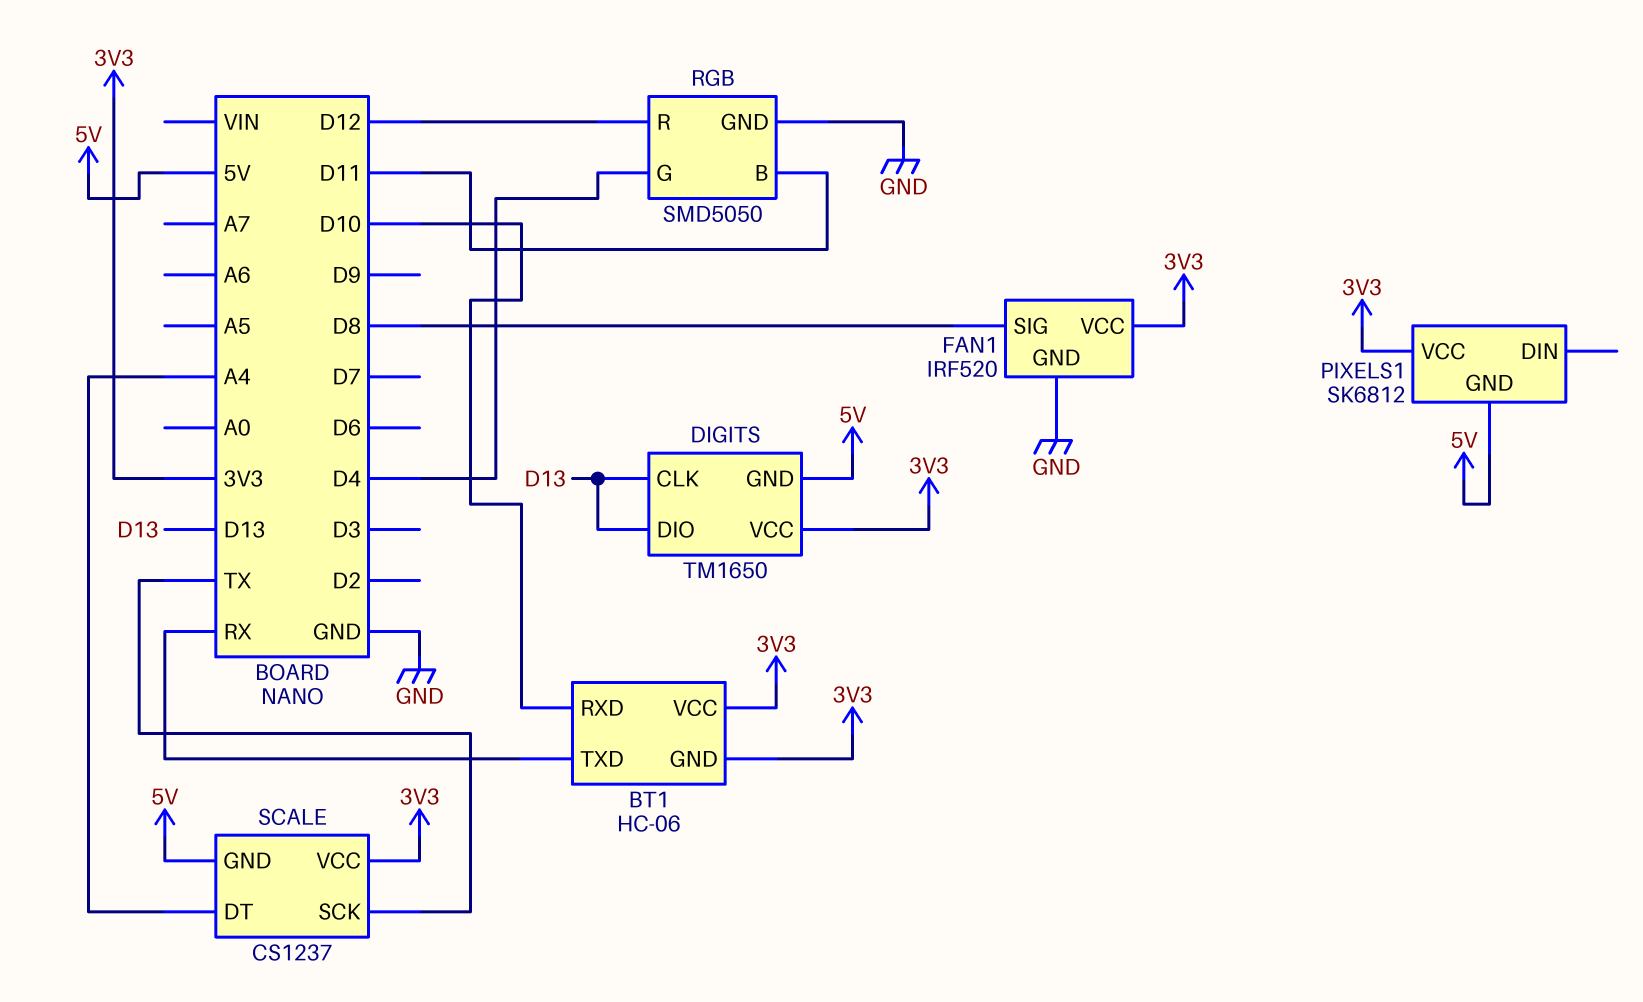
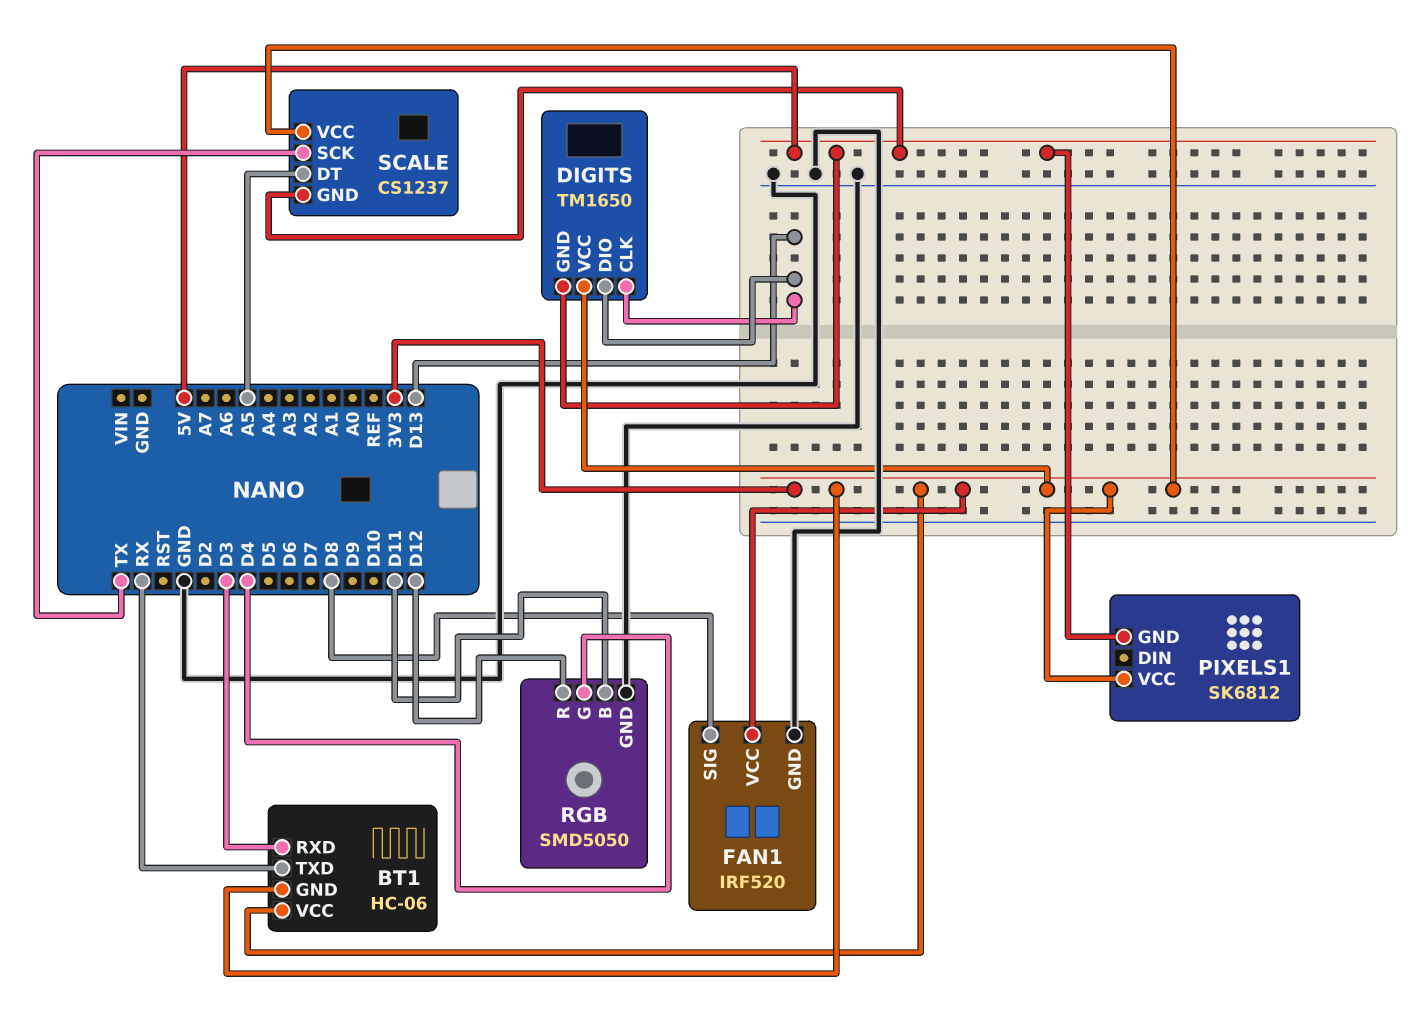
BT1 pin RXD: D10 -> D3
SCALE pin DT: A4 -> A5

